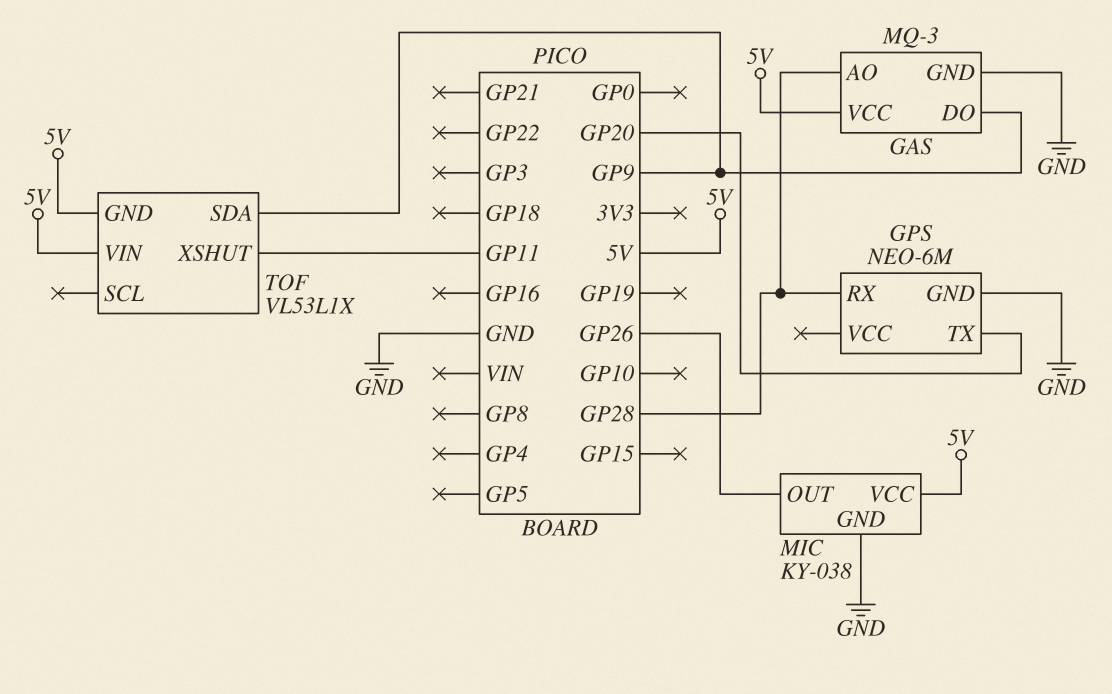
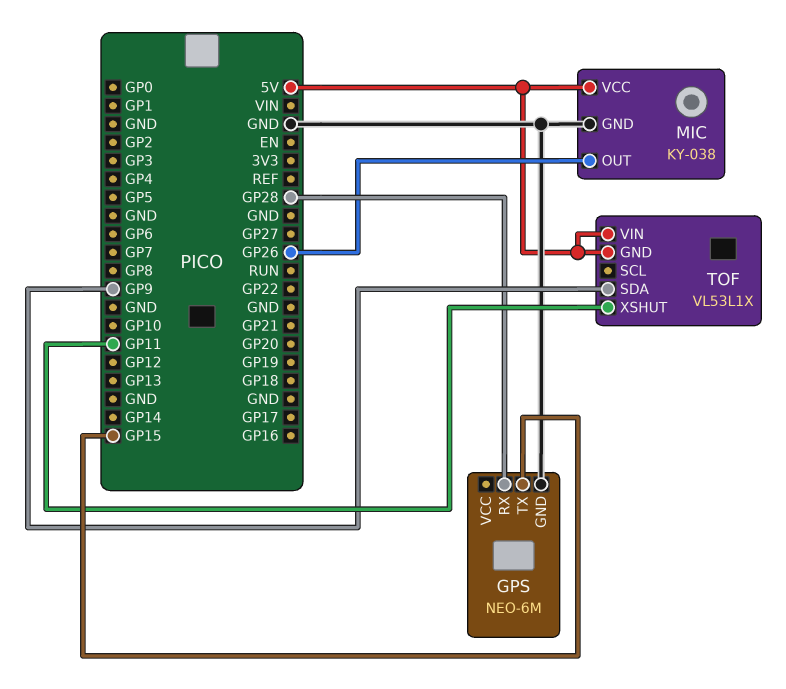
GAS: MQ-3 -> none
GAS pin AO: GP28 -> none
GAS pin DO: GP9 -> none
GAS pin GND: GND -> none
GAS pin VCC: 5V -> none
GPS pin TX: GP20 -> GP15

